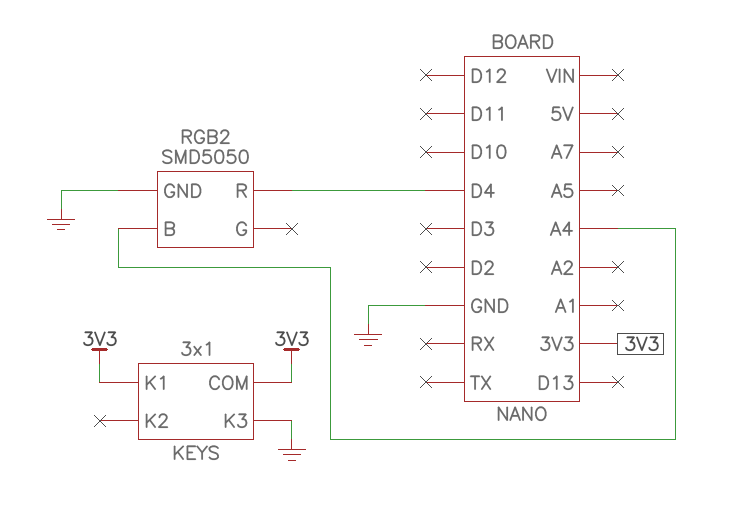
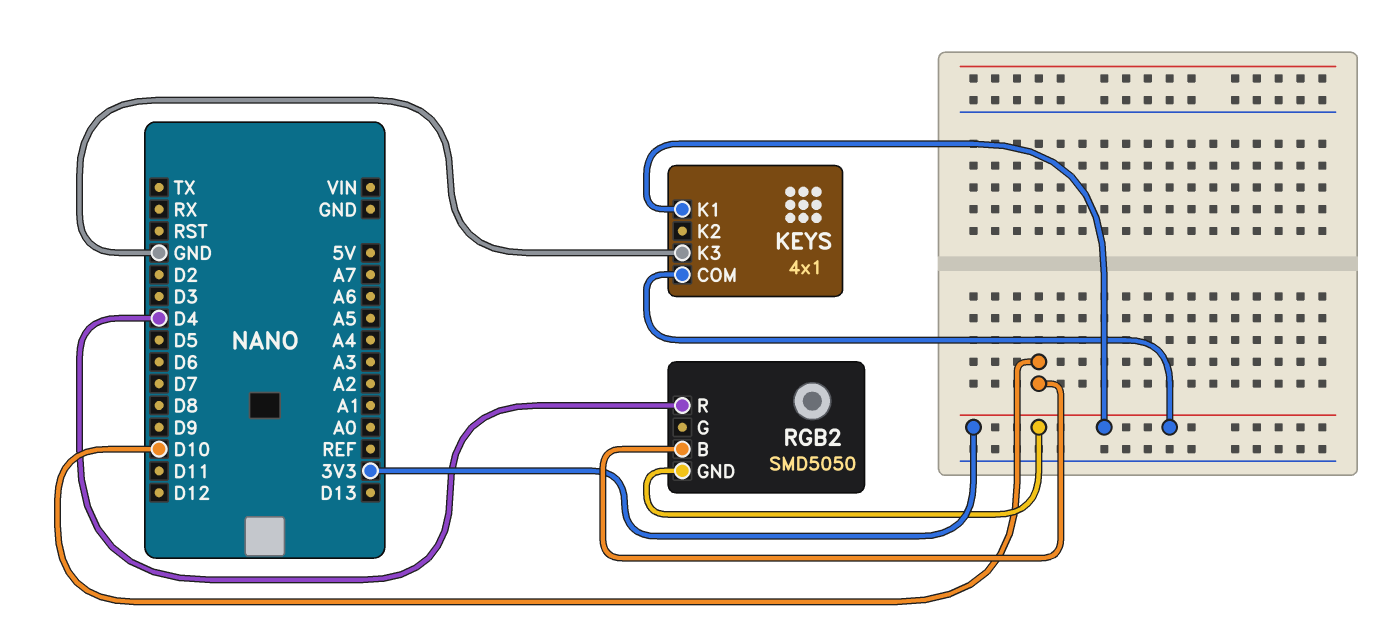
KEYS: 3x1 -> 4x1
RGB2 pin B: A4 -> D10
RGB2 pin GND: GND -> 3V3

